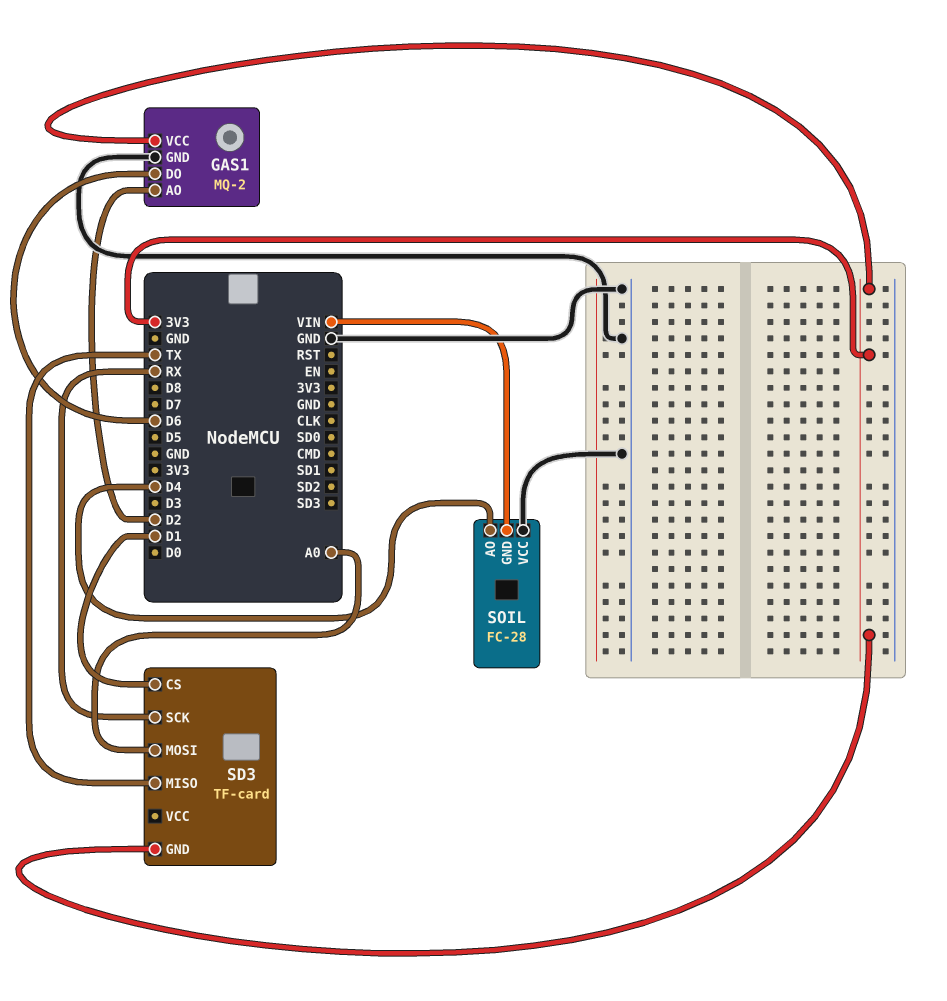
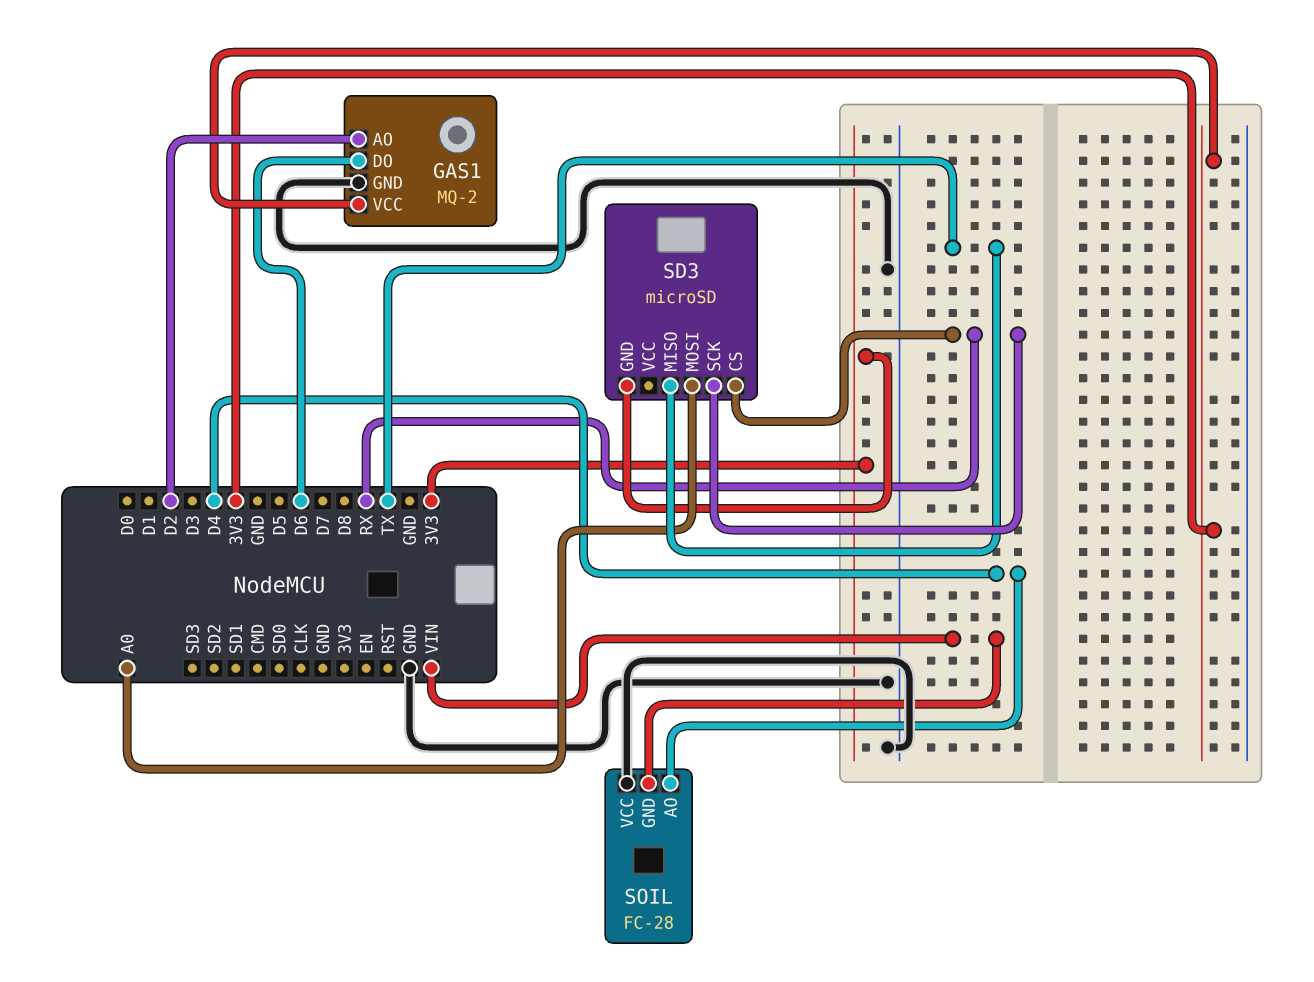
SD3: TF-card -> microSD
SD3 pin CS: D1 -> RX

